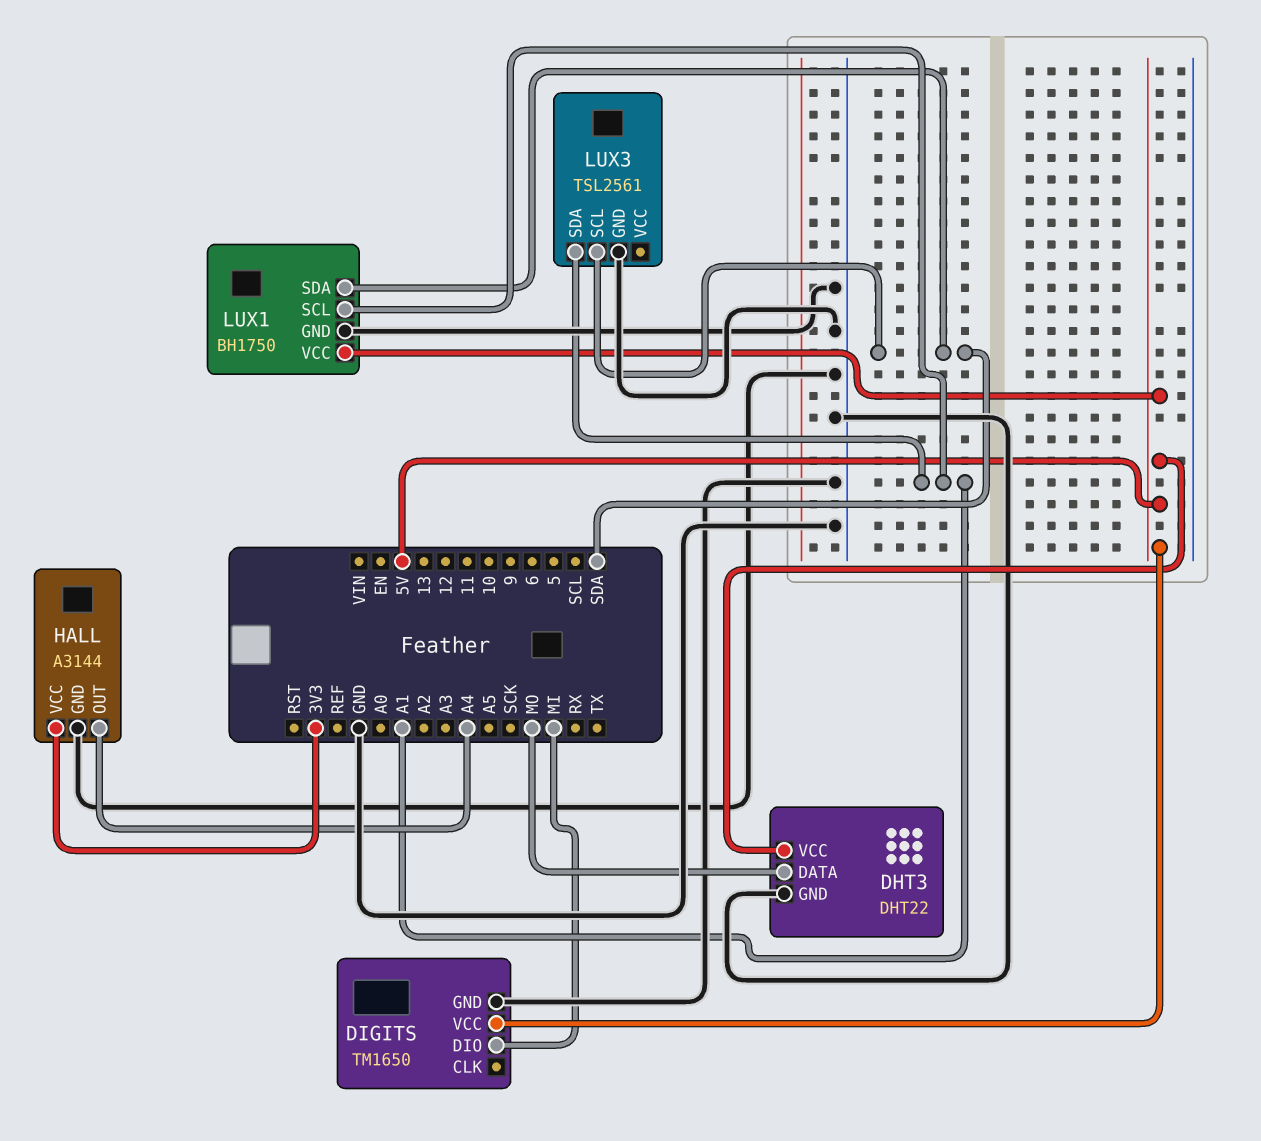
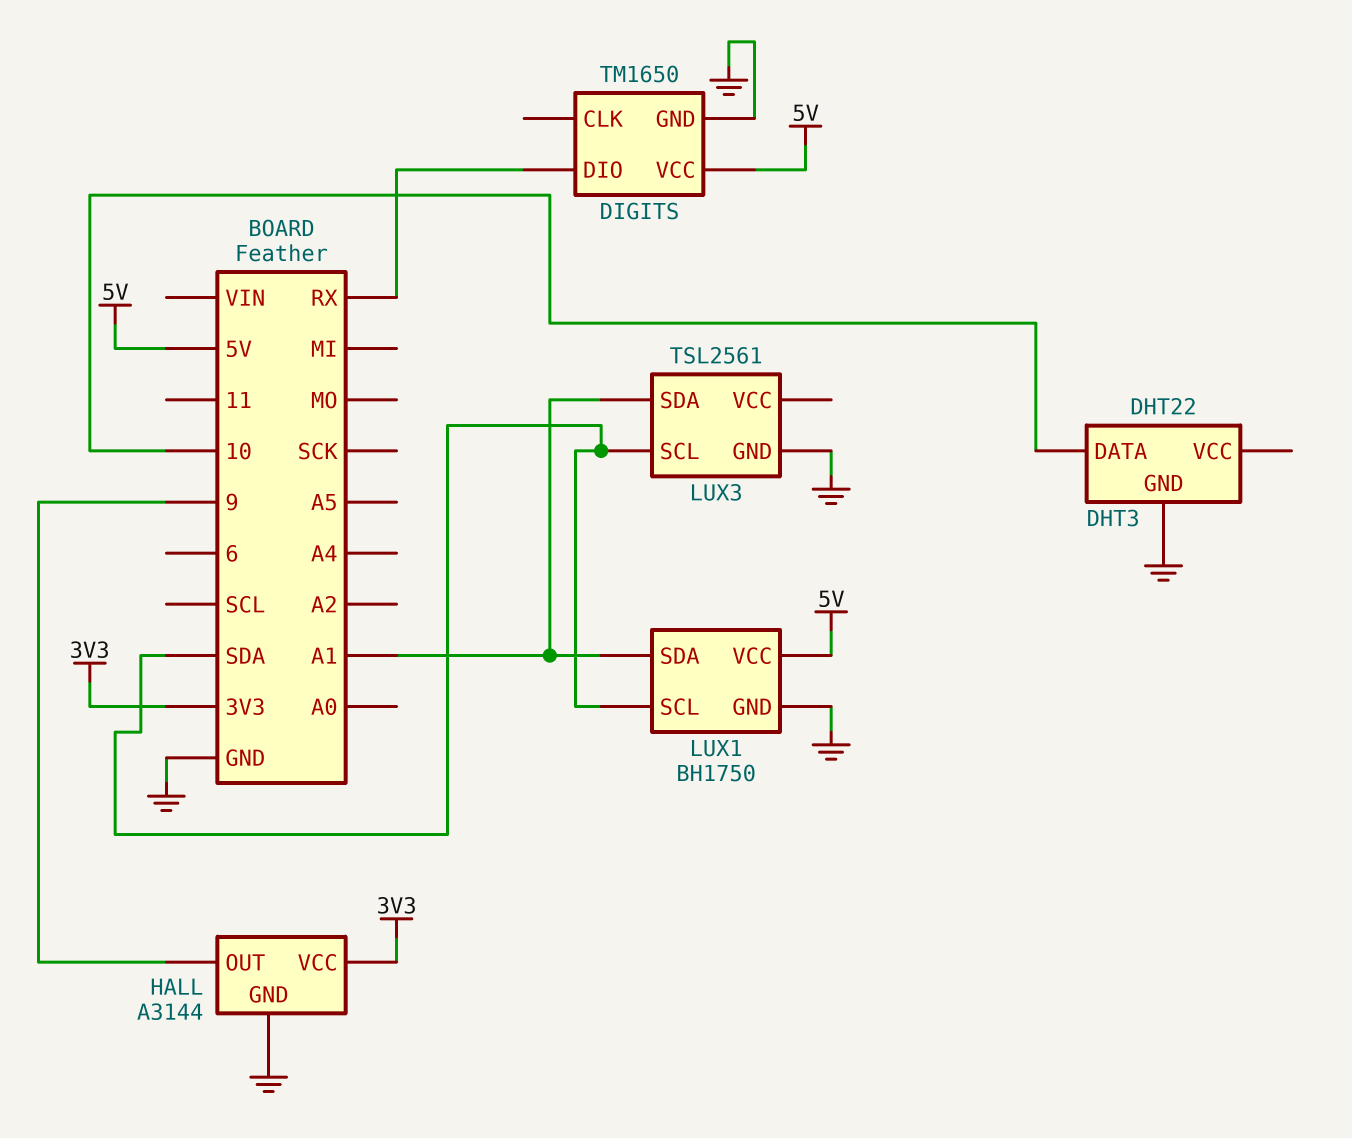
DHT3 pin DATA: MO -> 10
DHT3 pin VCC: 5V -> none
DIGITS pin DIO: MI -> RX
HALL pin OUT: A4 -> 9
LUX1 pin SCL: A1 -> SDA
LUX1 pin SDA: SDA -> A1

